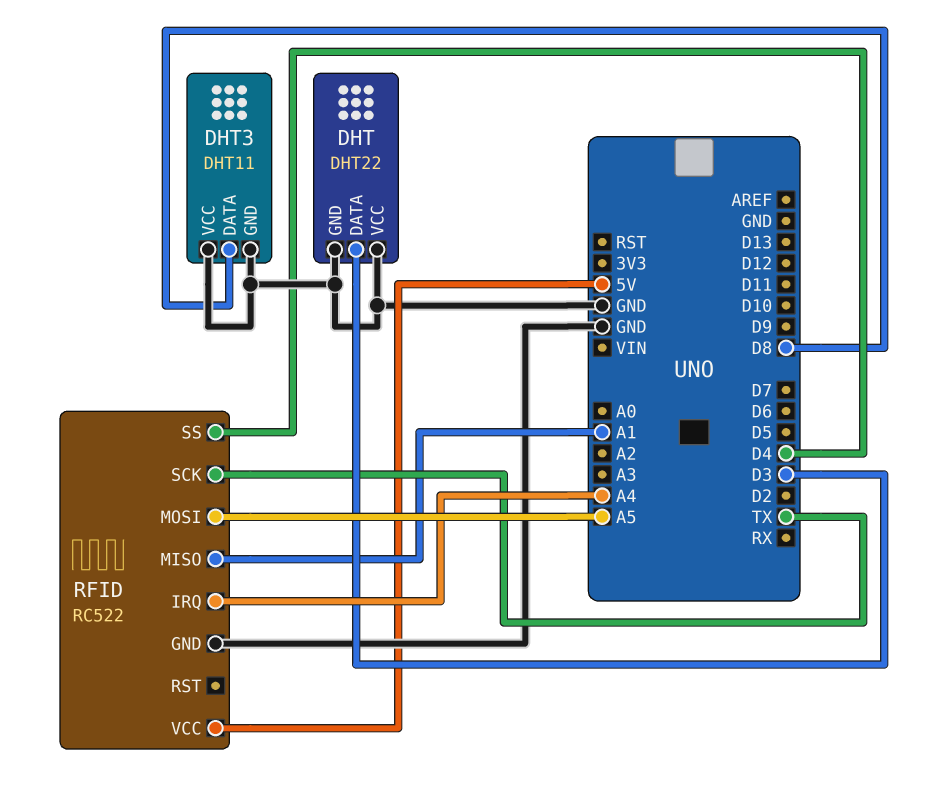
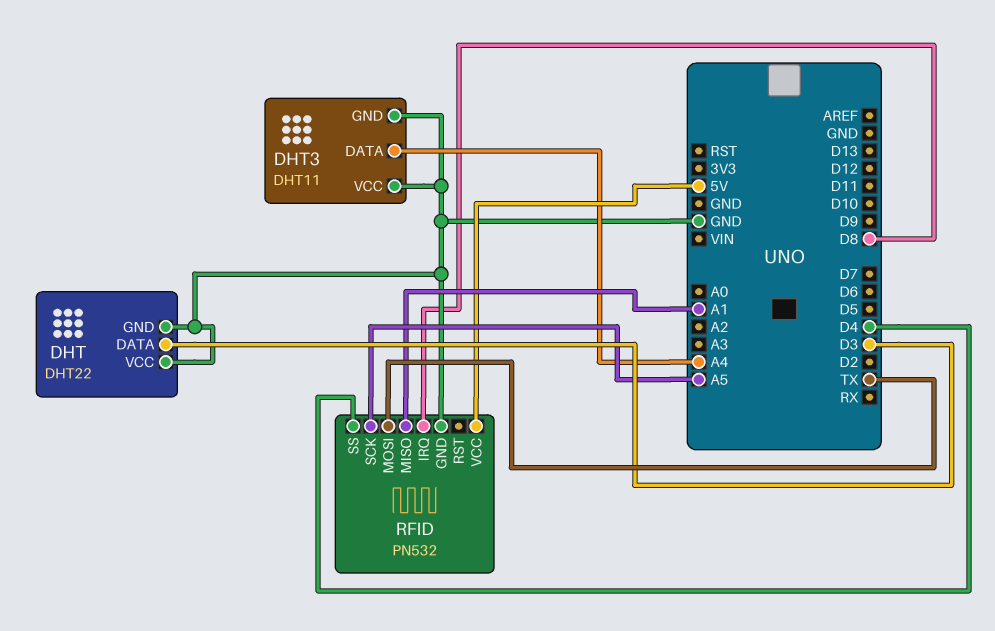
DHT3 pin DATA: D8 -> A4
RFID: RC522 -> PN532
RFID pin IRQ: A4 -> D8
RFID pin MOSI: A5 -> TX
RFID pin SCK: TX -> A5

